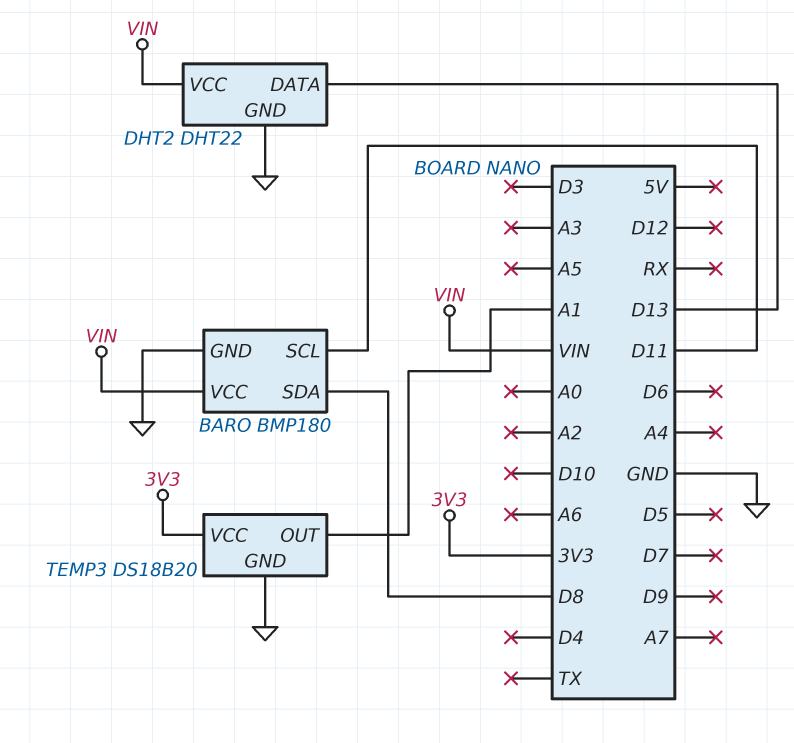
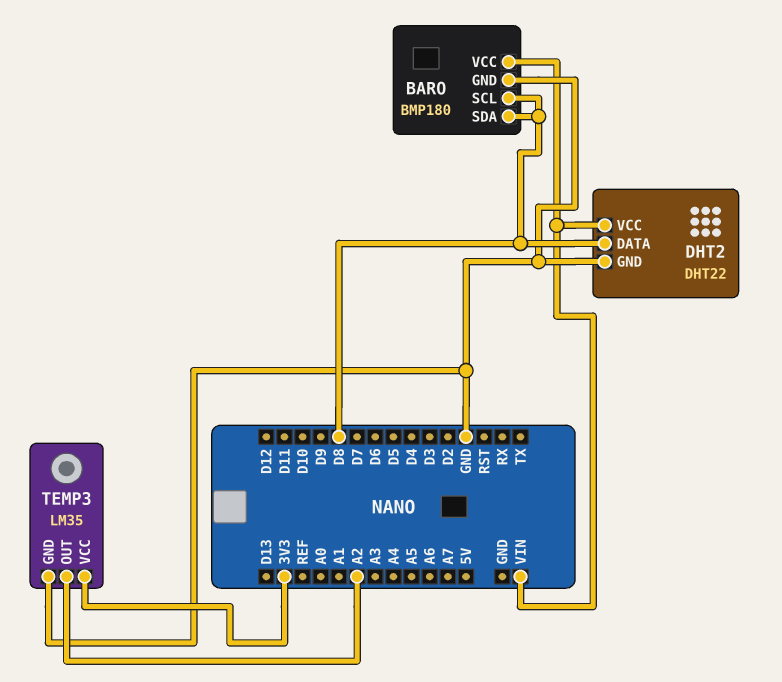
BARO pin SCL: D11 -> D8
DHT2 pin DATA: D13 -> D8
TEMP3: DS18B20 -> LM35
TEMP3 pin OUT: A1 -> A2

